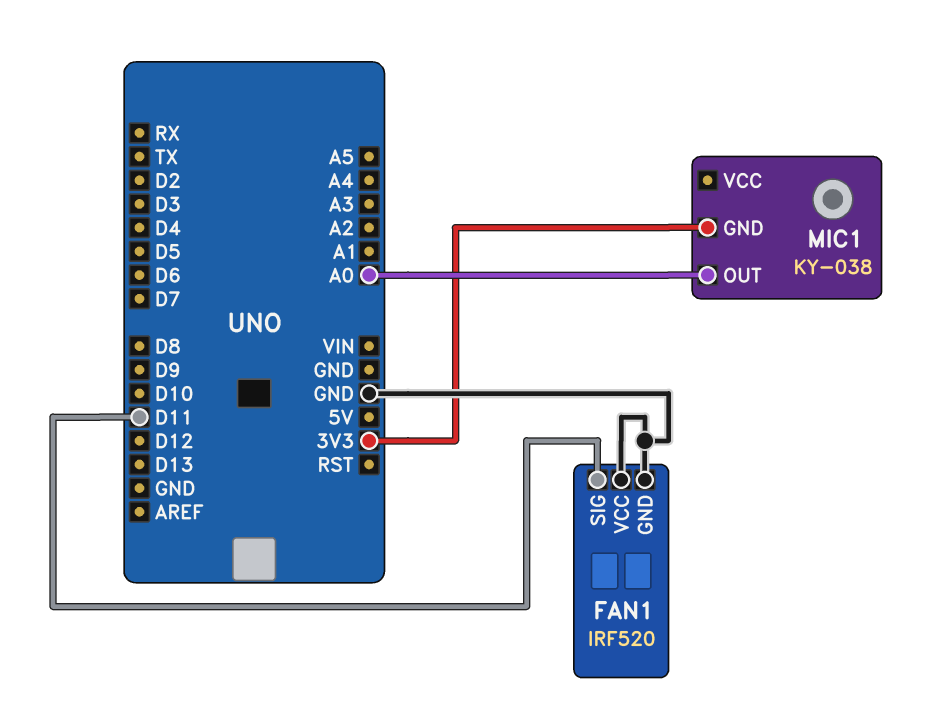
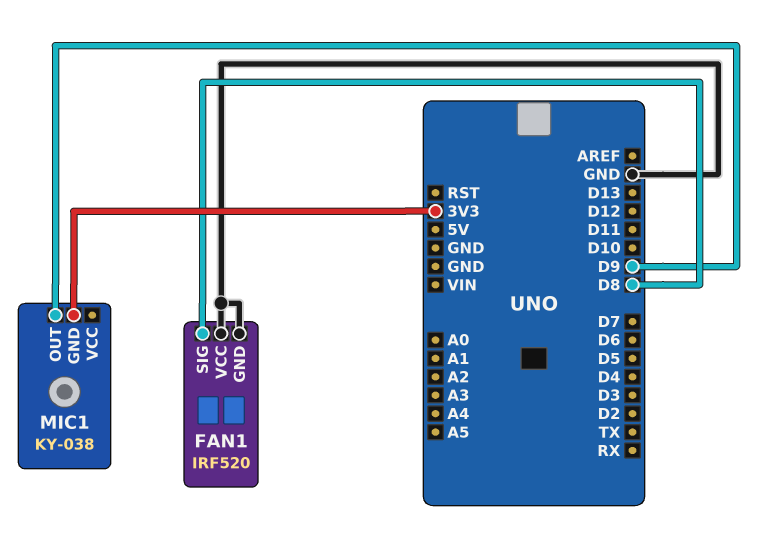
FAN1 pin SIG: D11 -> D8
MIC1 pin OUT: A0 -> D9

